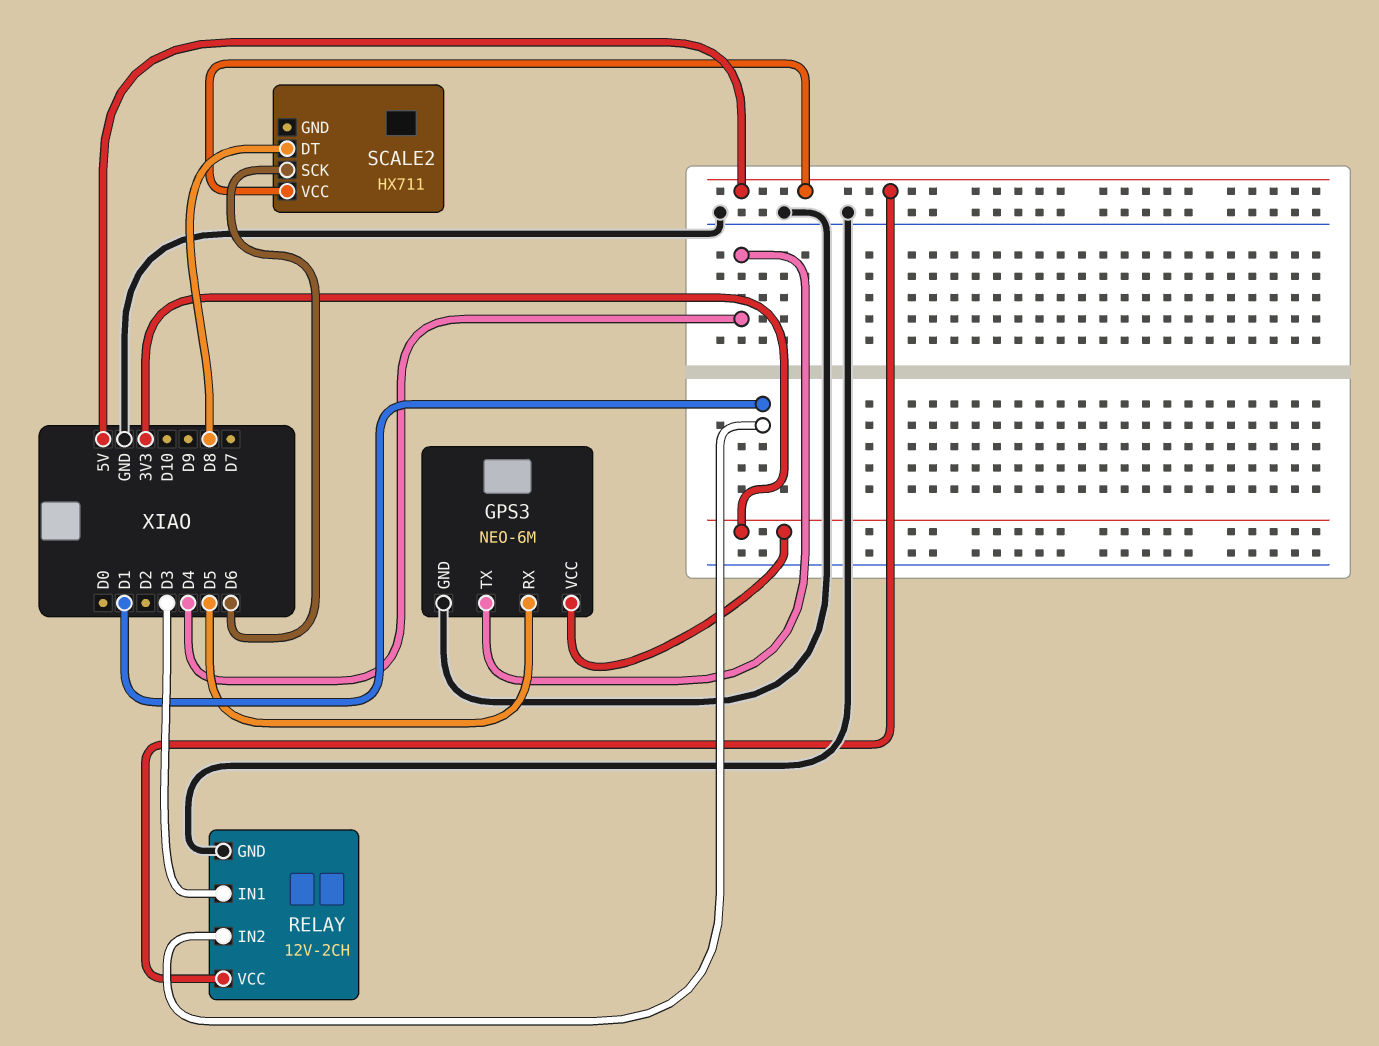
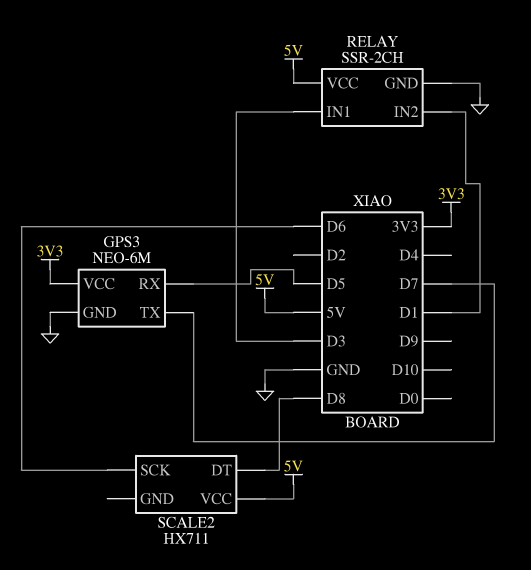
GPS3 pin TX: D4 -> D7
RELAY: 12V-2CH -> SSR-2CH

